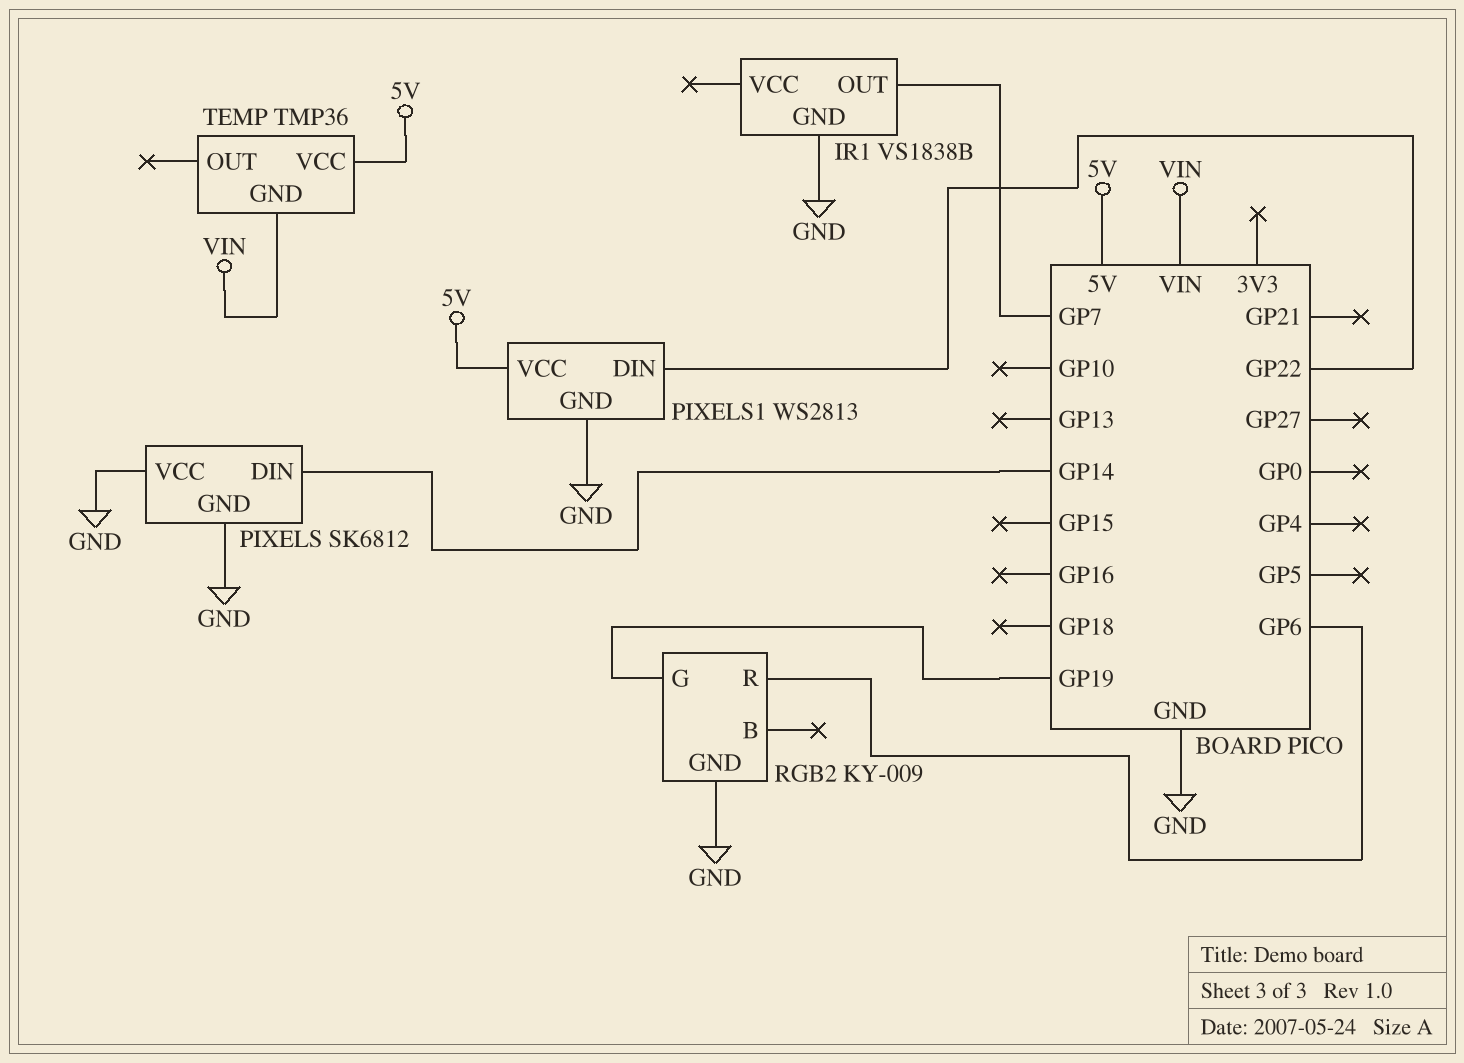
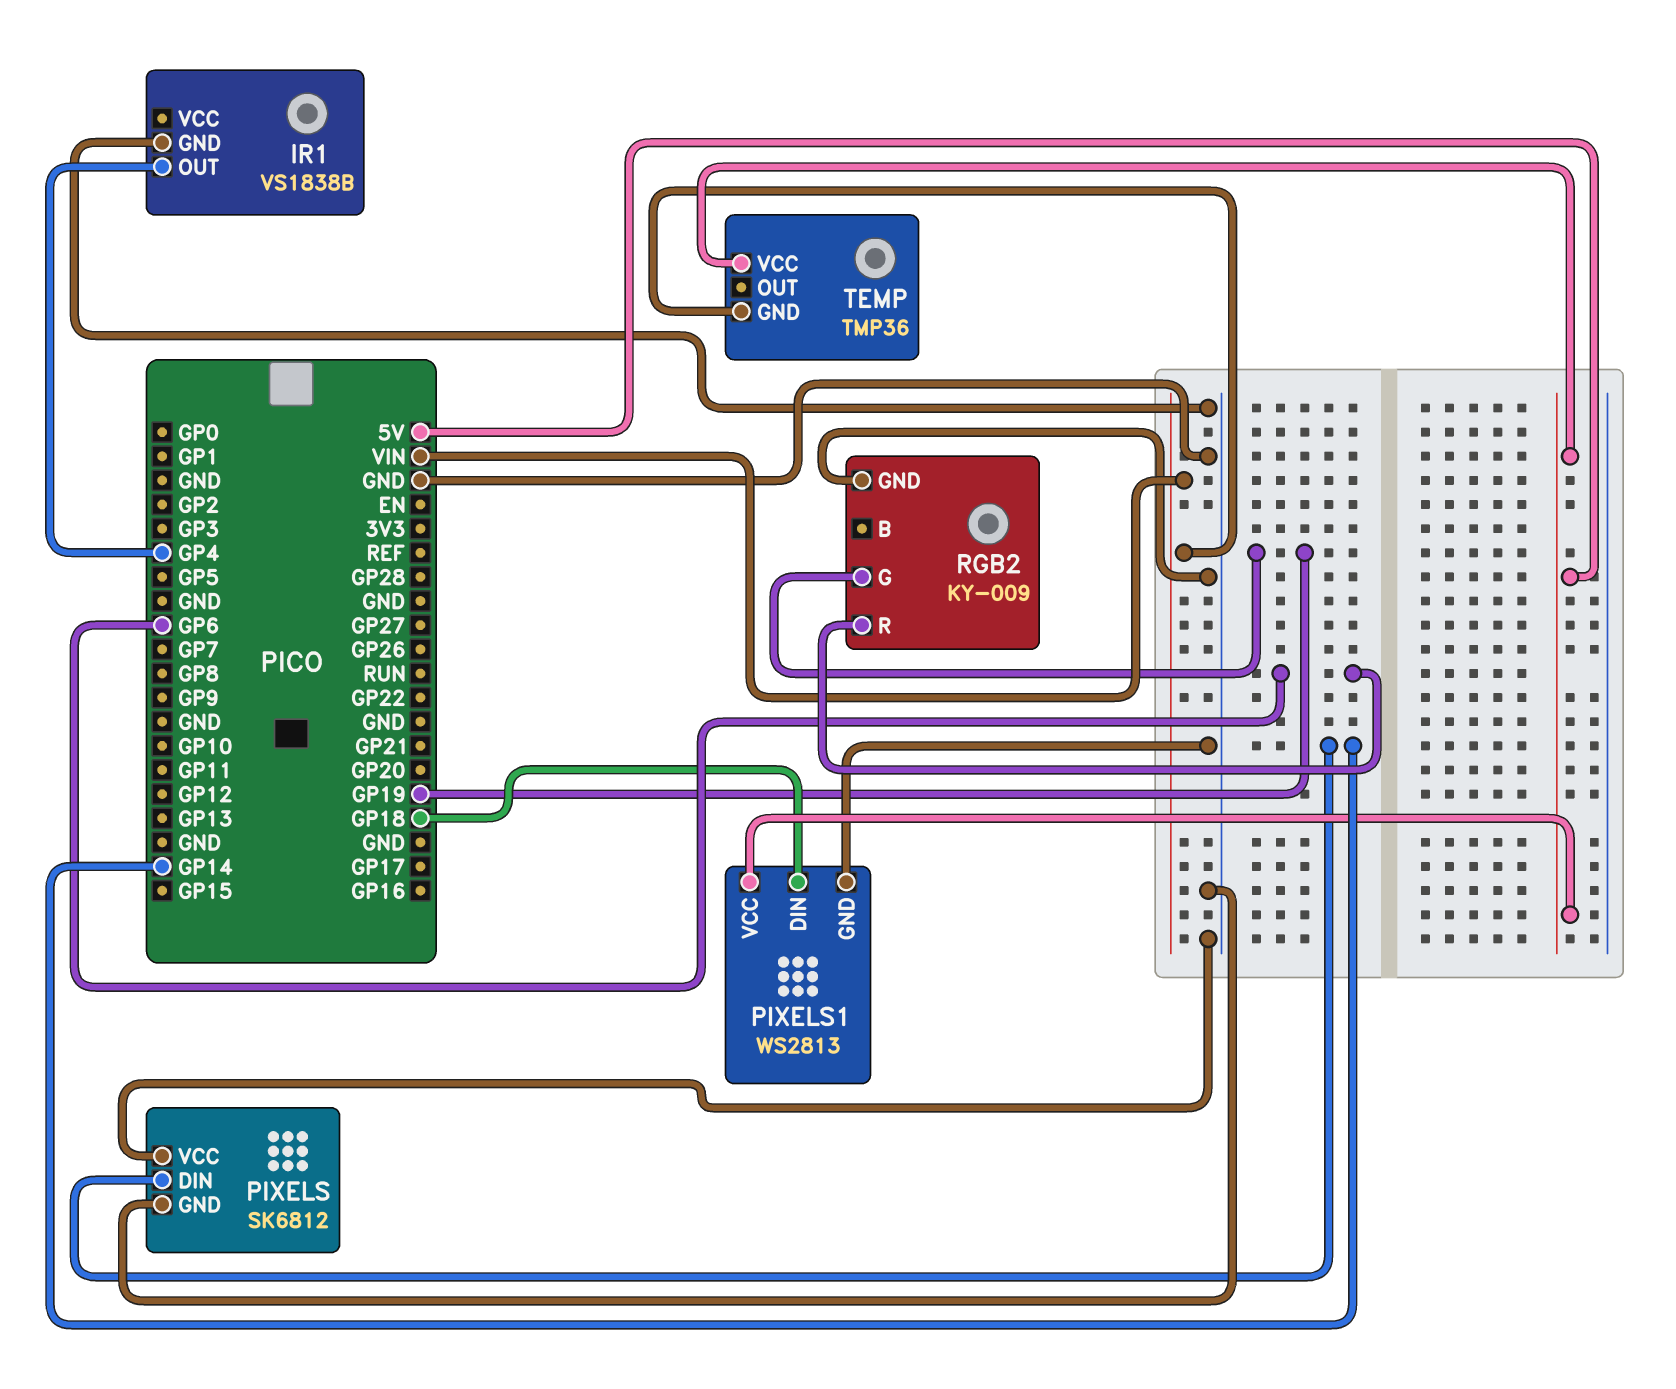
IR1 pin OUT: GP7 -> GP4
PIXELS1 pin DIN: GP22 -> GP18

